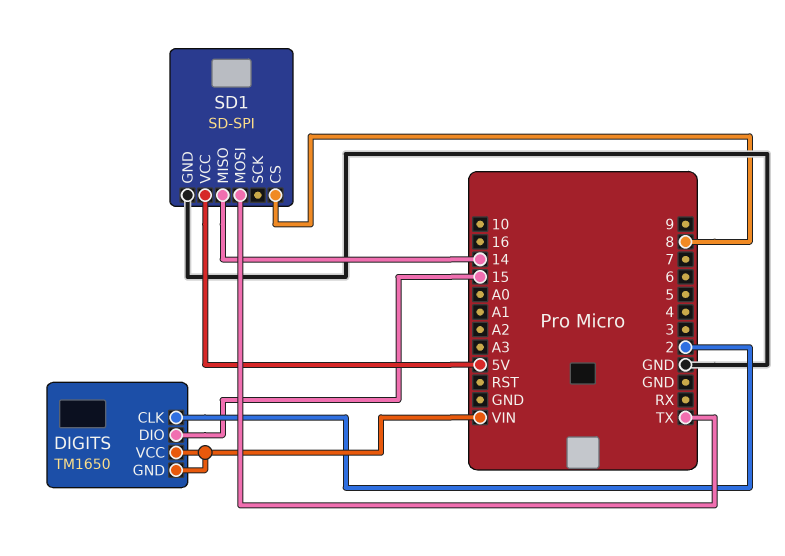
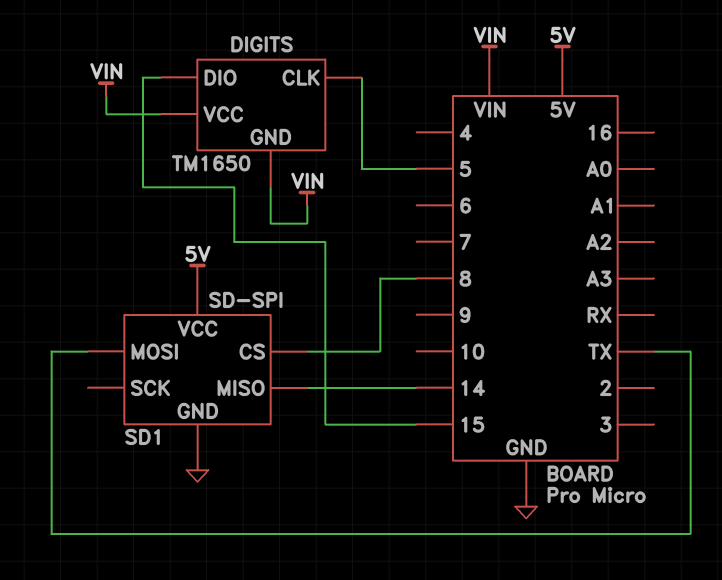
DIGITS pin CLK: 2 -> 5

